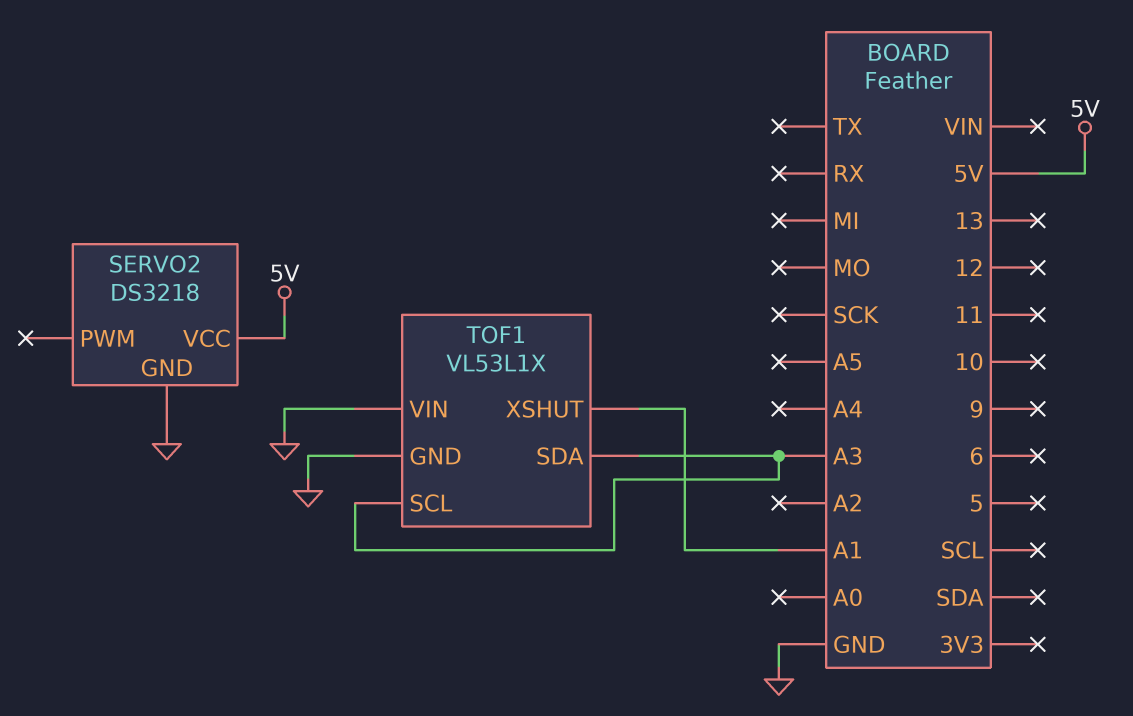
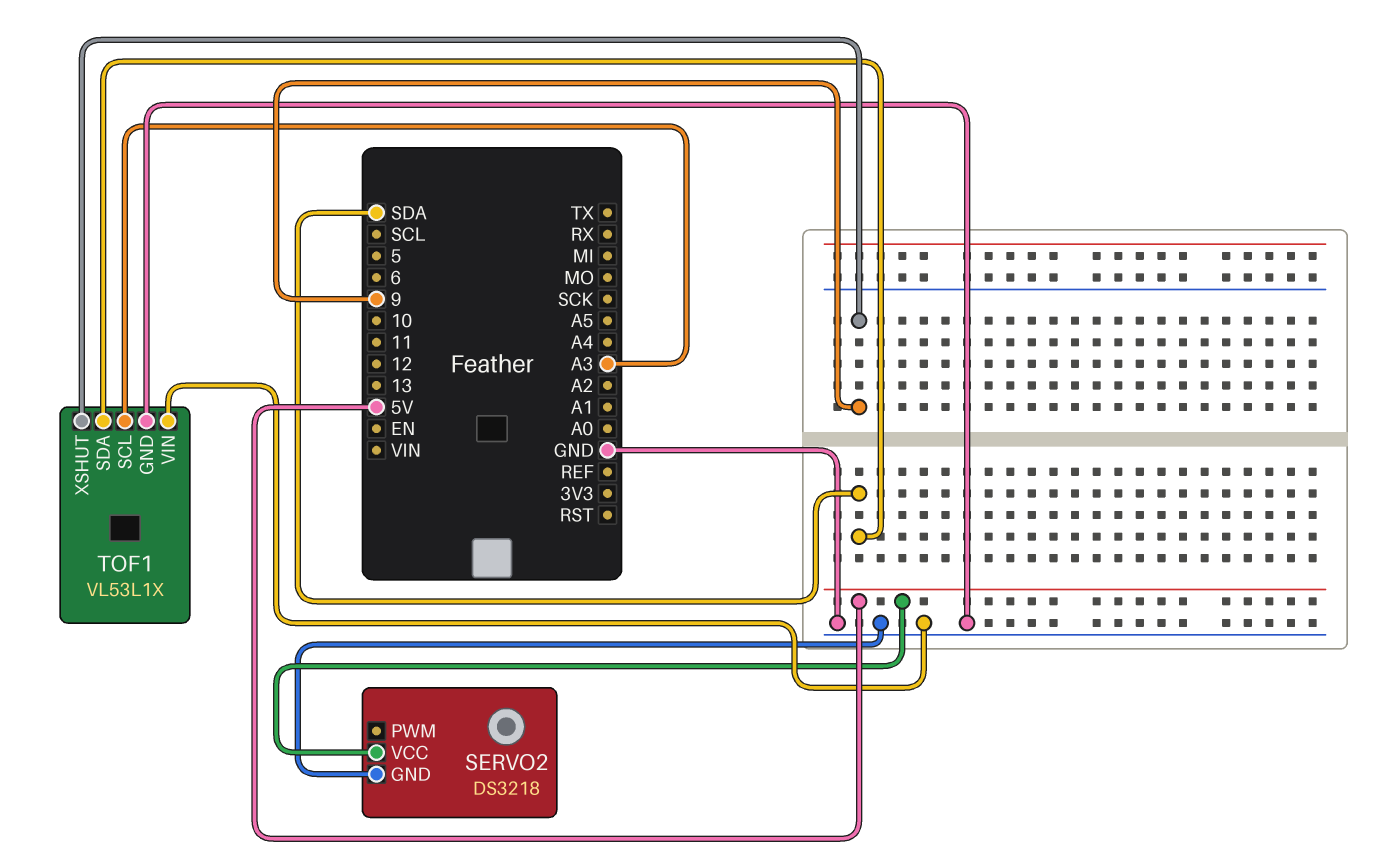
TOF1 pin SDA: A3 -> SDA
TOF1 pin XSHUT: A1 -> 9

